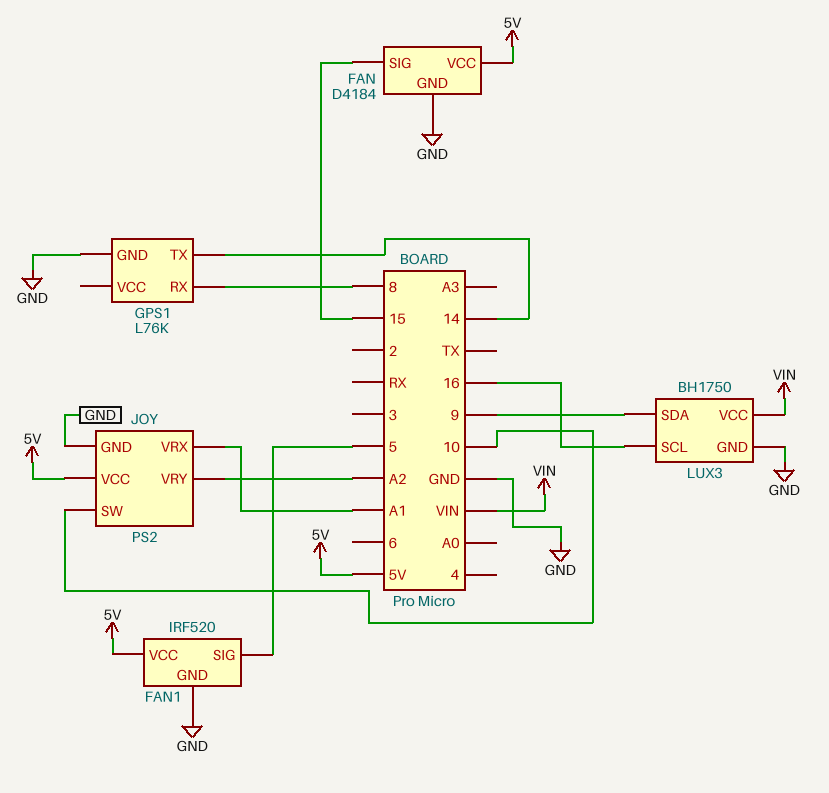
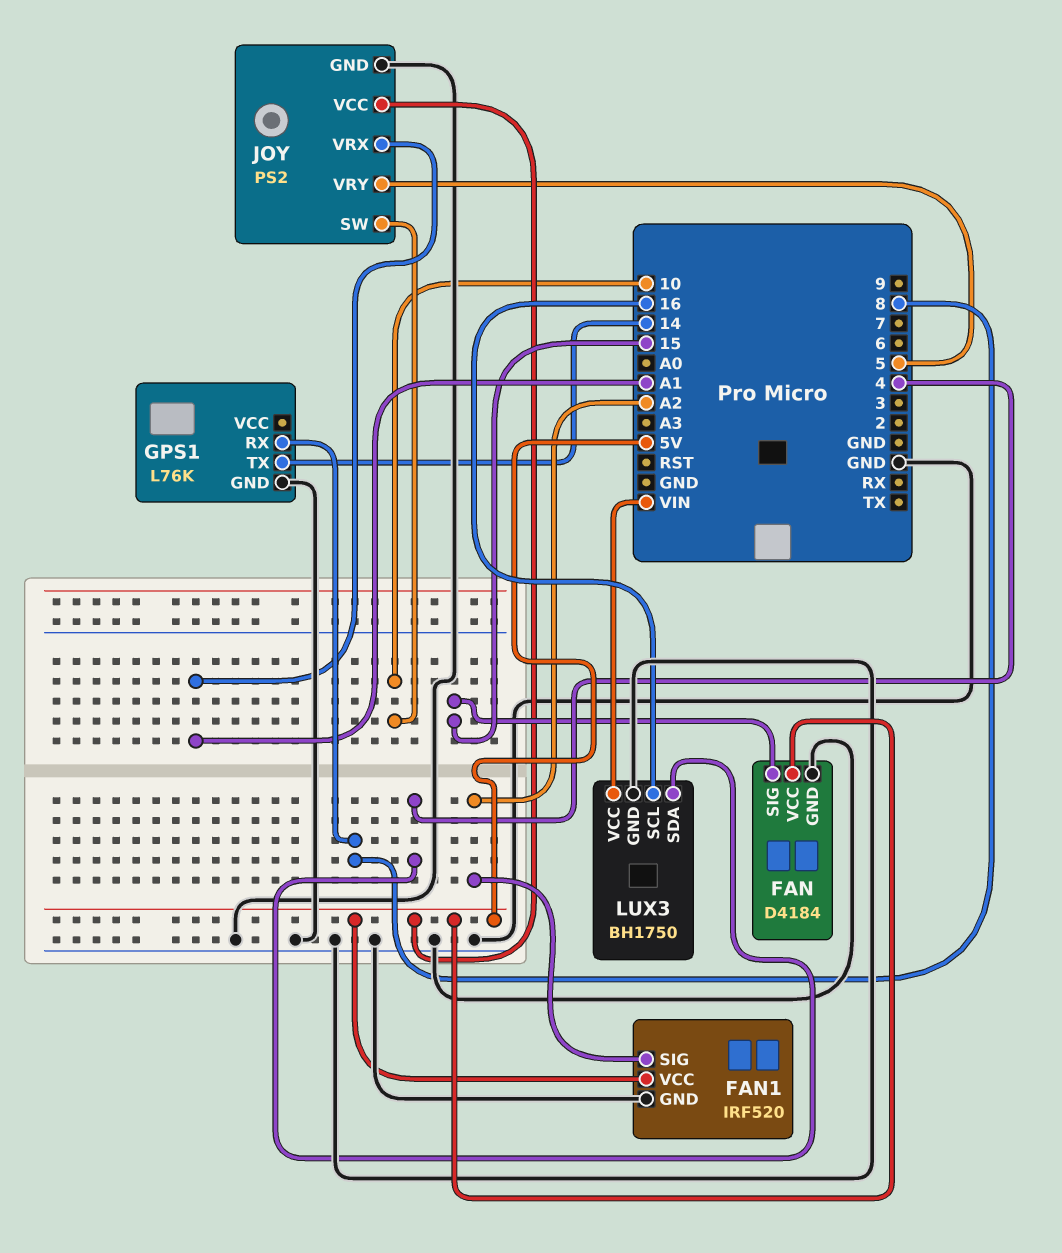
FAN1 pin SIG: 5 -> A2
JOY pin VRY: A2 -> 5
LUX3 pin SDA: 9 -> 4

